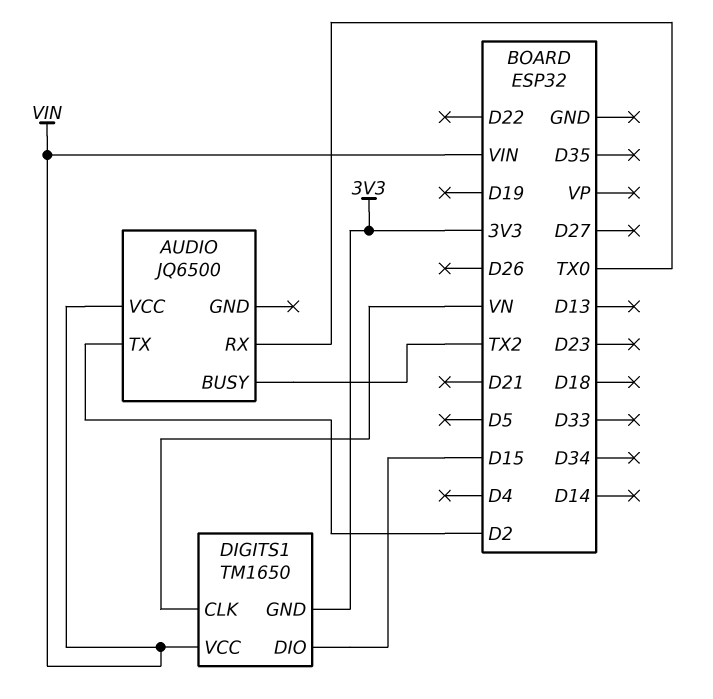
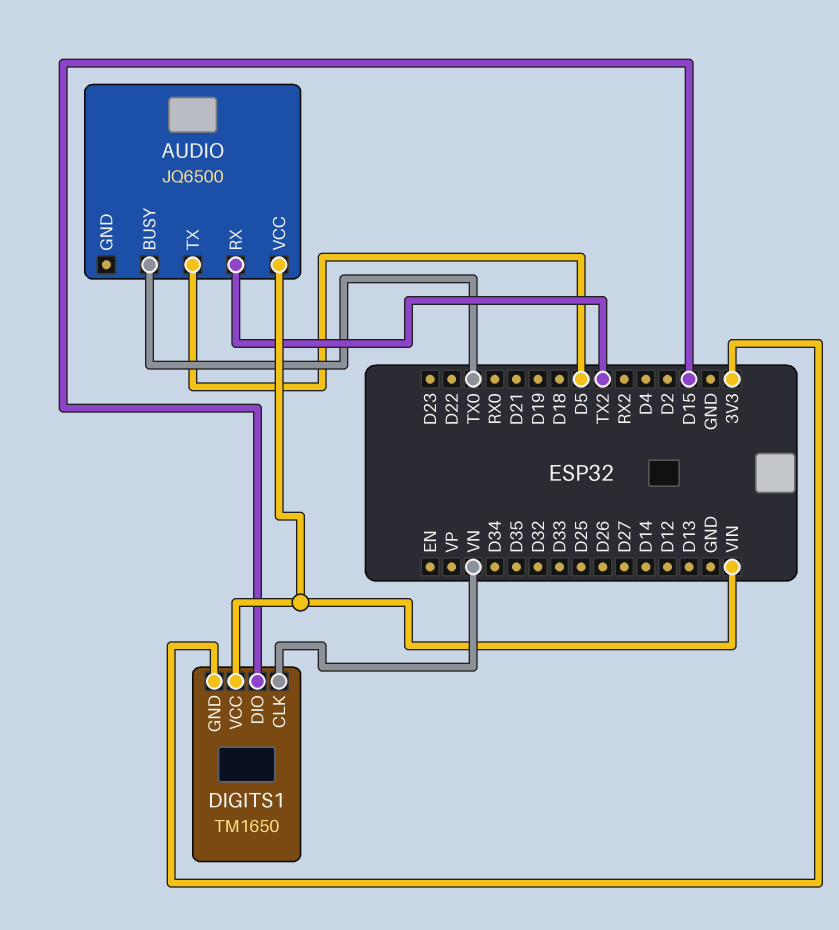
AUDIO pin BUSY: TX2 -> TX0
AUDIO pin RX: TX0 -> TX2
AUDIO pin TX: D2 -> D5

